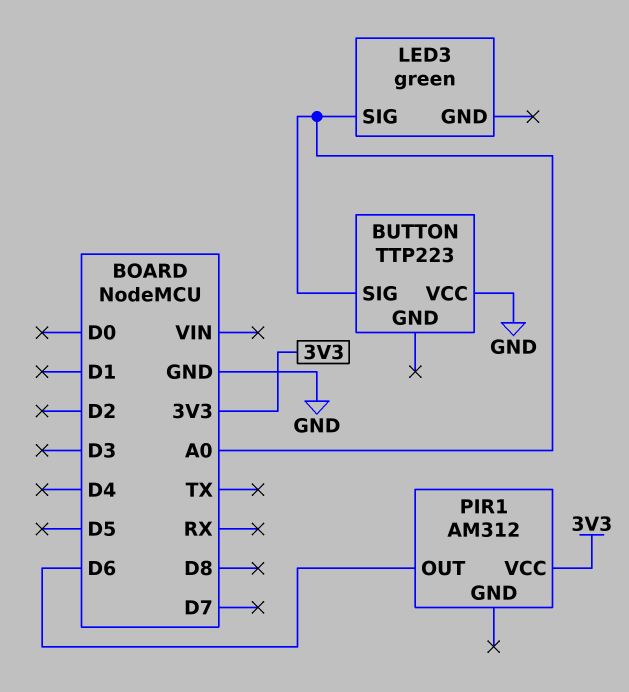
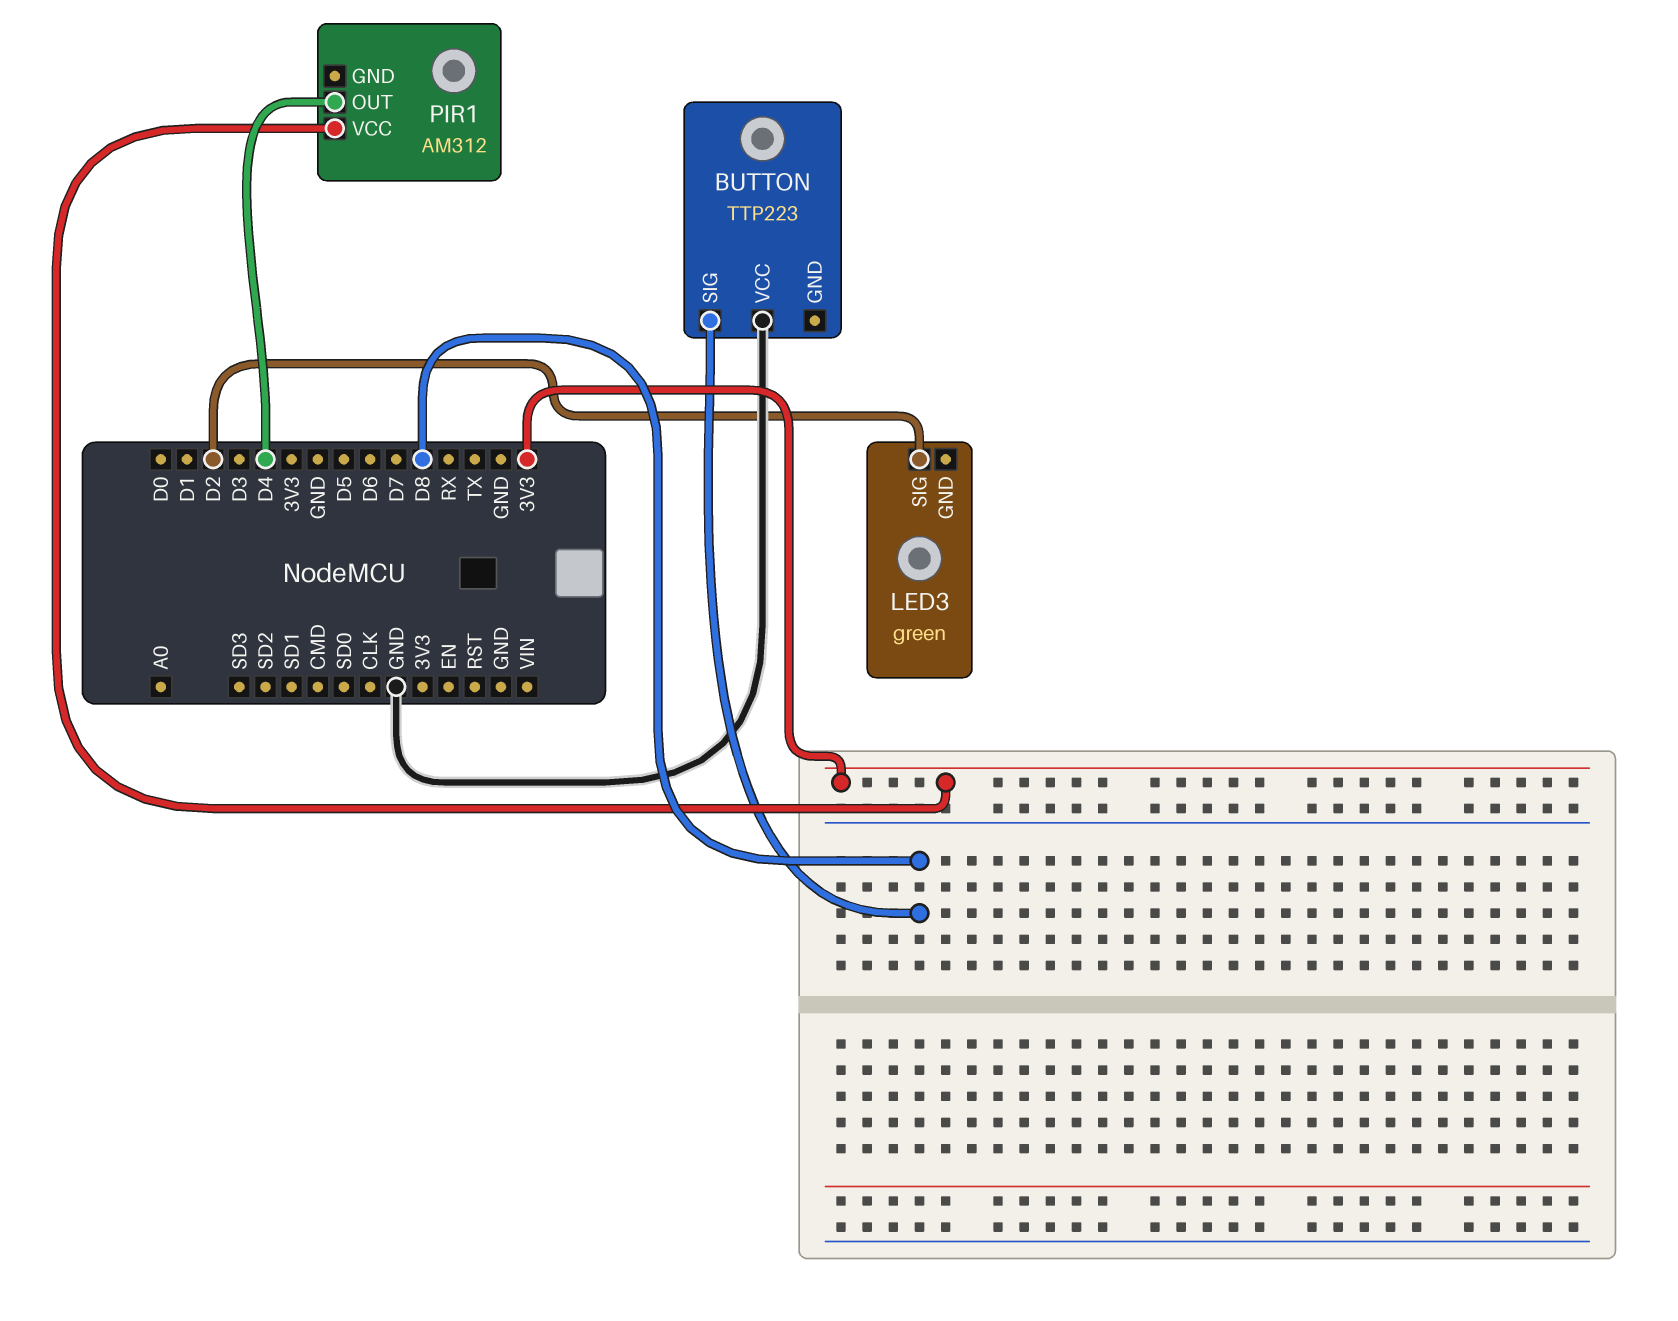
BUTTON pin SIG: A0 -> D8
LED3 pin SIG: A0 -> D2
PIR1 pin OUT: D6 -> D4

